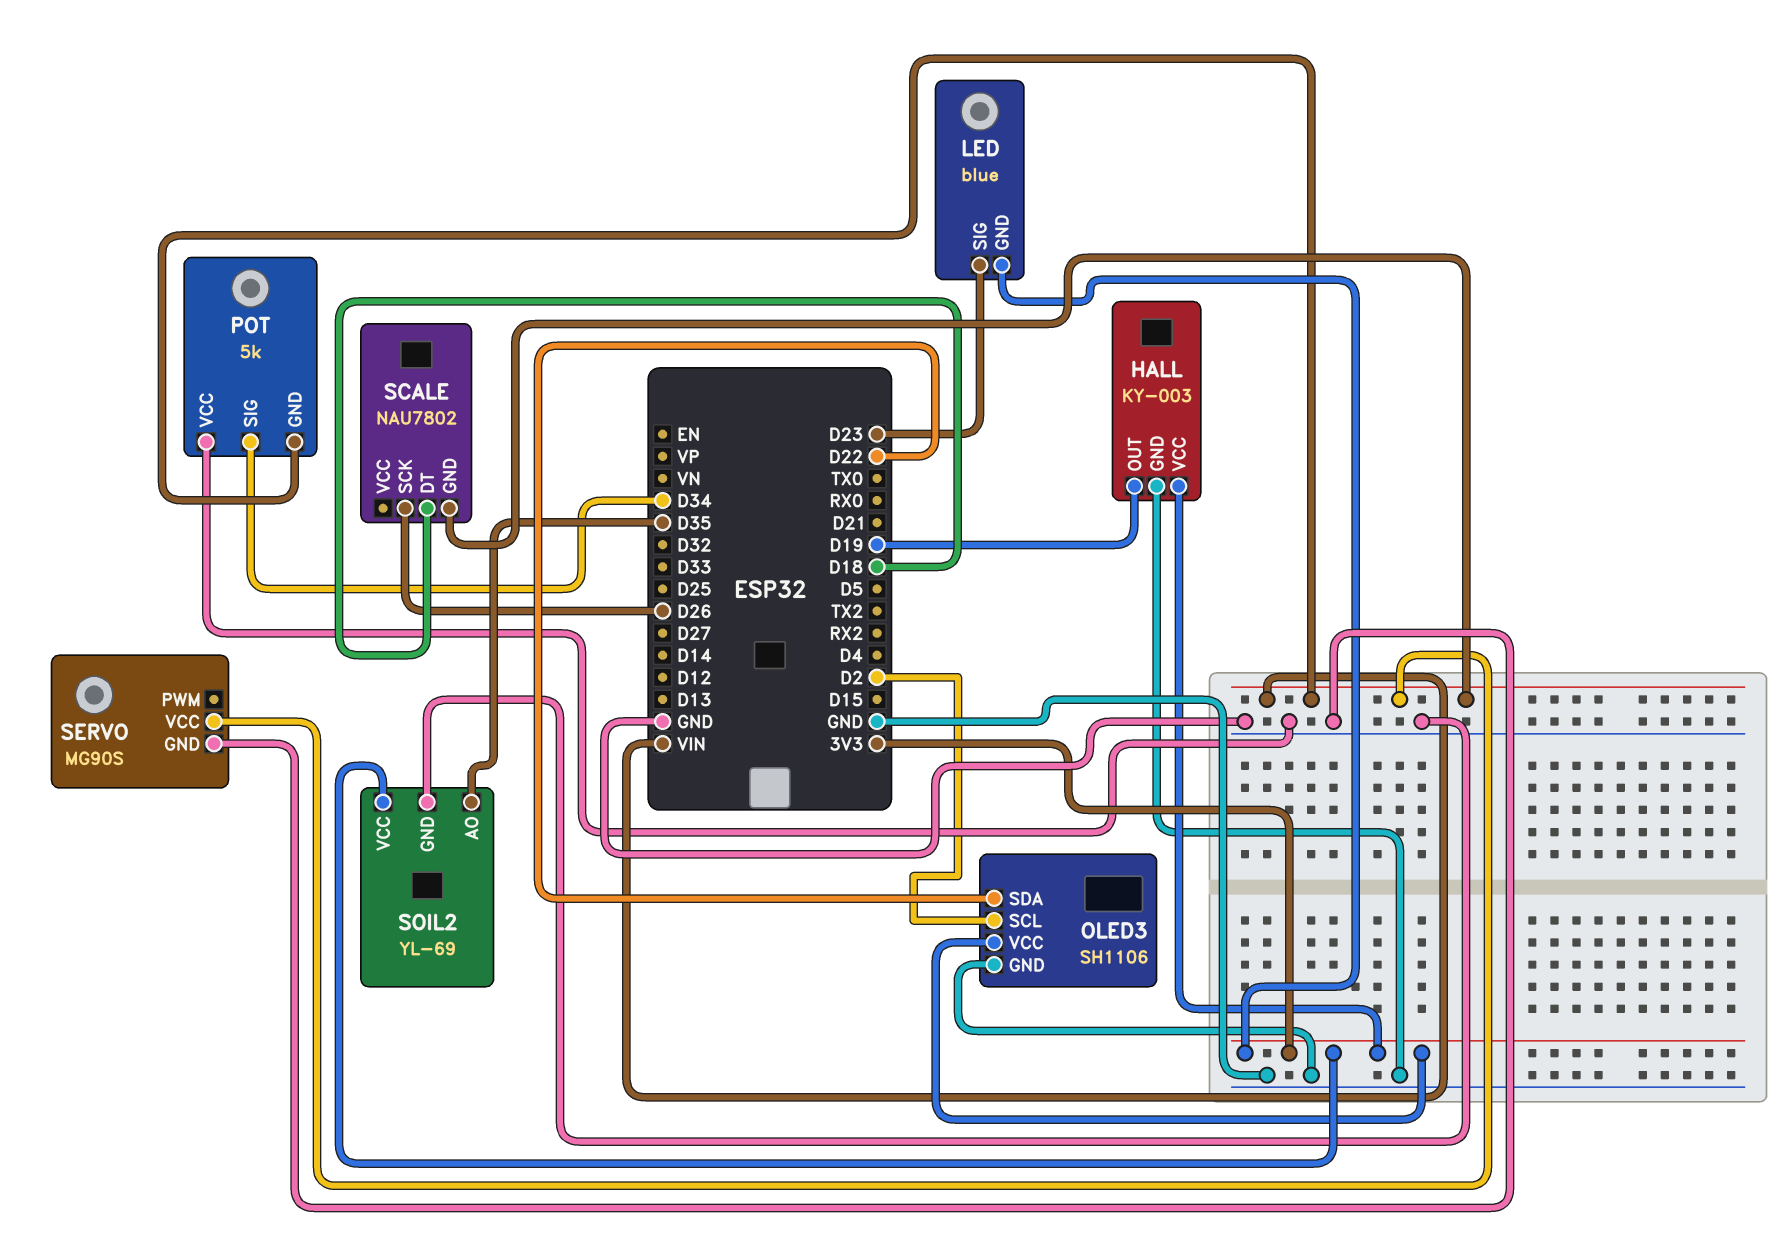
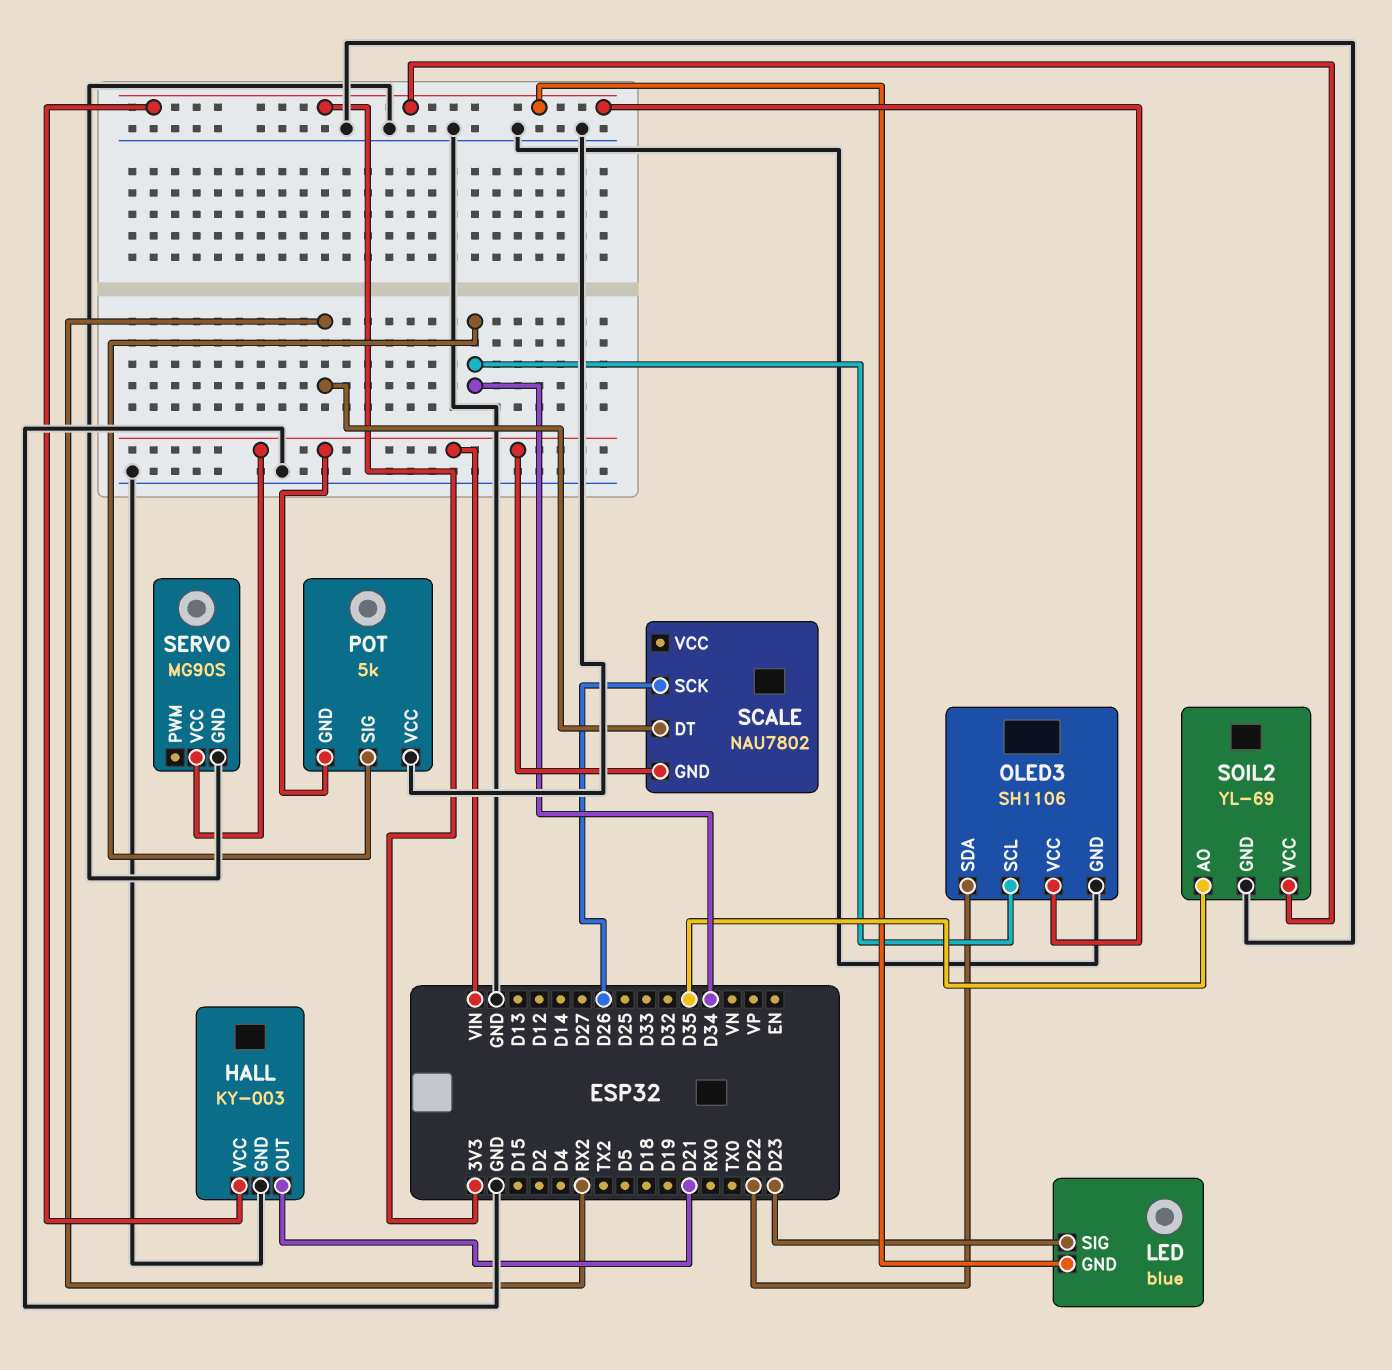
HALL pin OUT: D19 -> D21
OLED3 pin SCL: D2 -> D34
SCALE pin DT: D18 -> RX2

